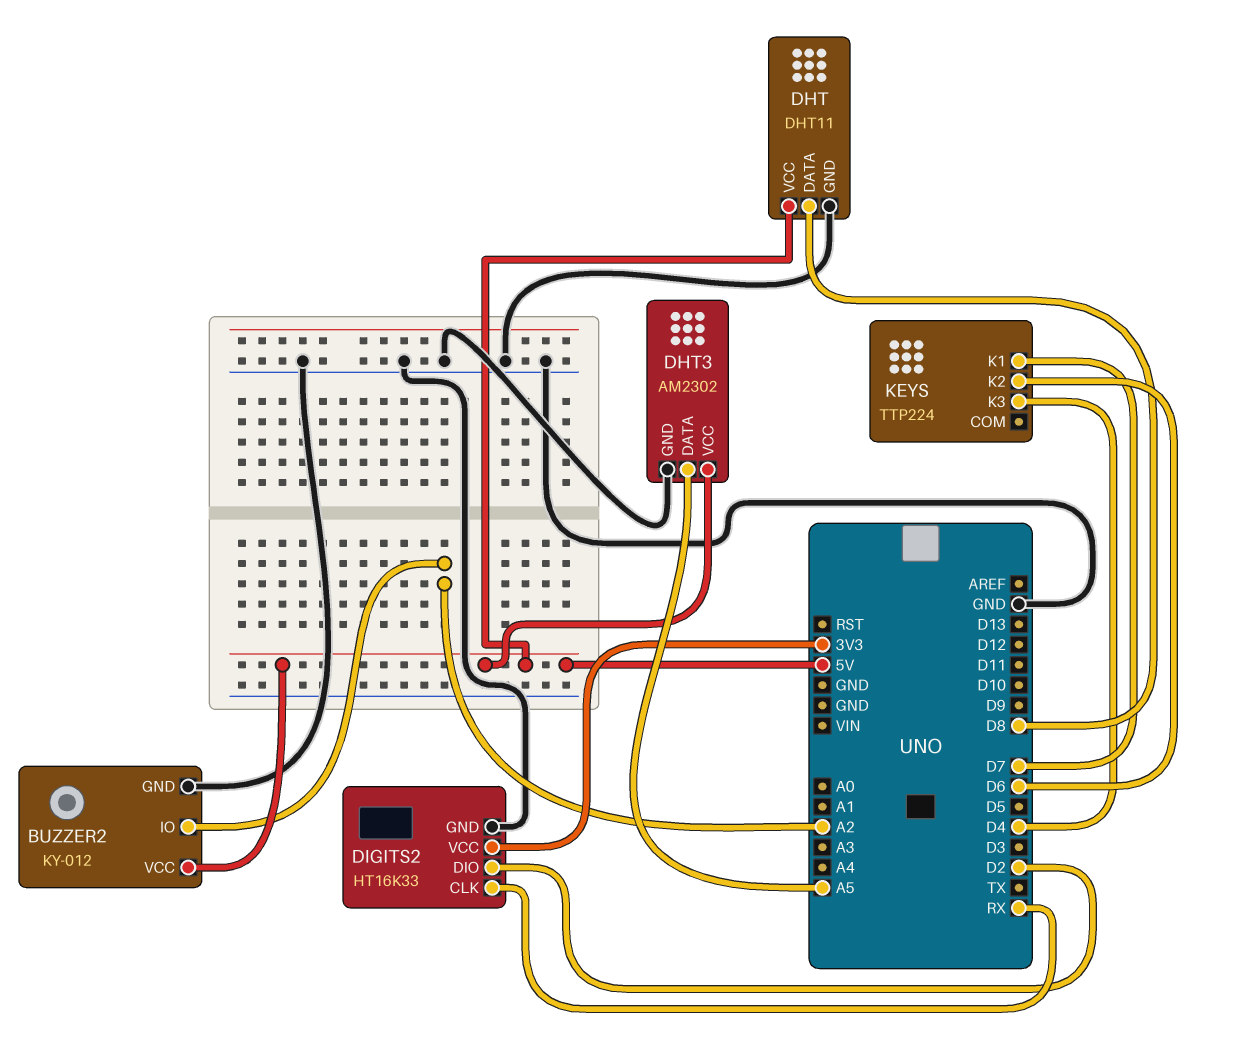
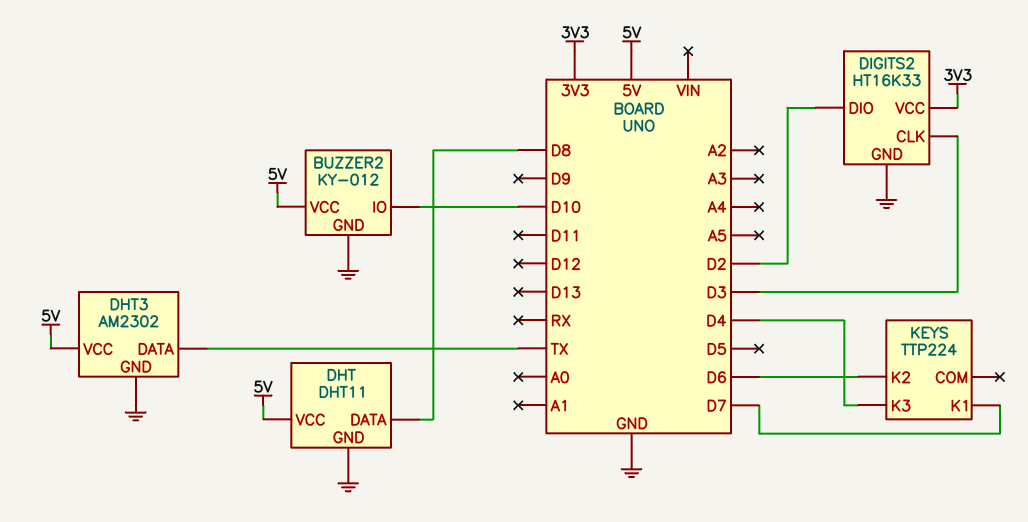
BUZZER2 pin IO: A2 -> D10
DHT3 pin DATA: A5 -> TX
DIGITS2 pin CLK: RX -> D3

